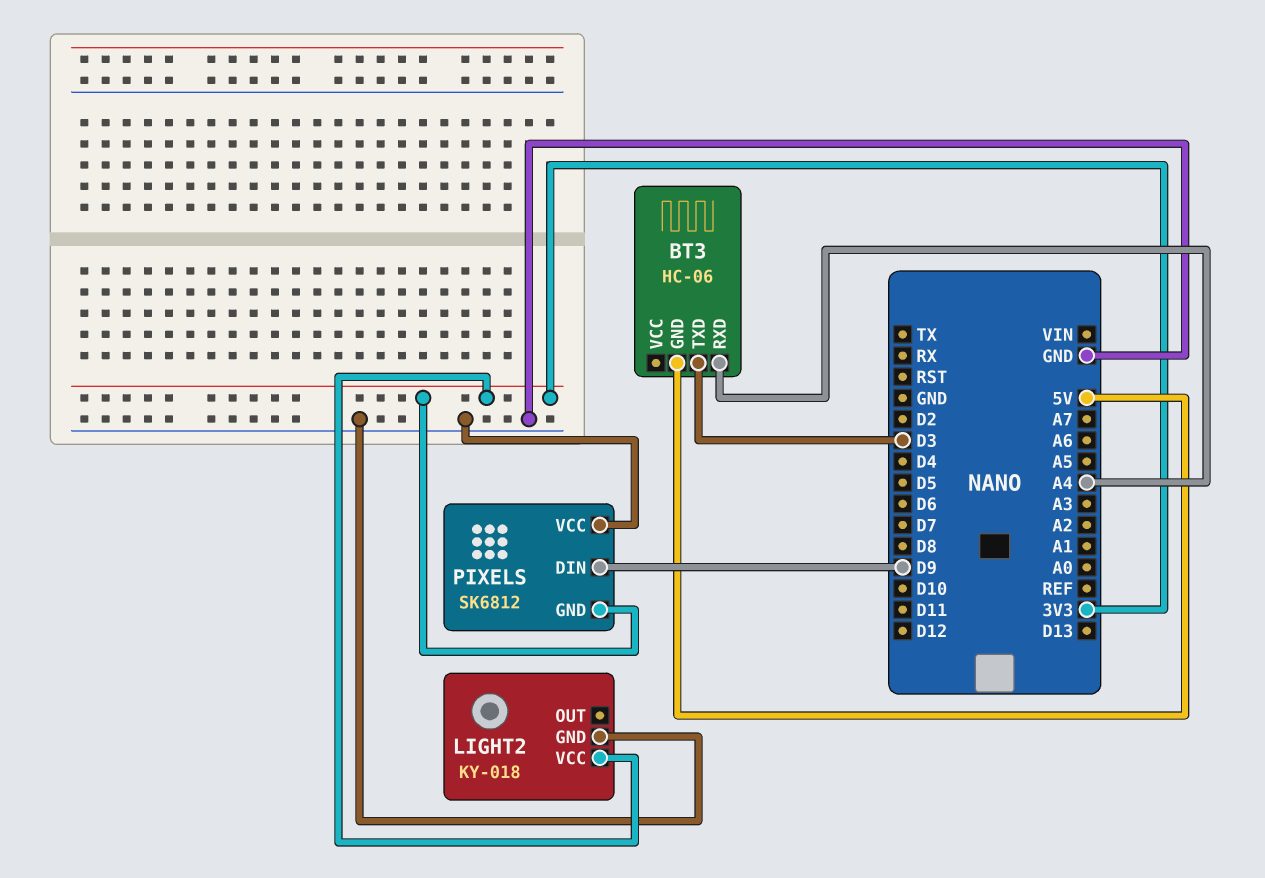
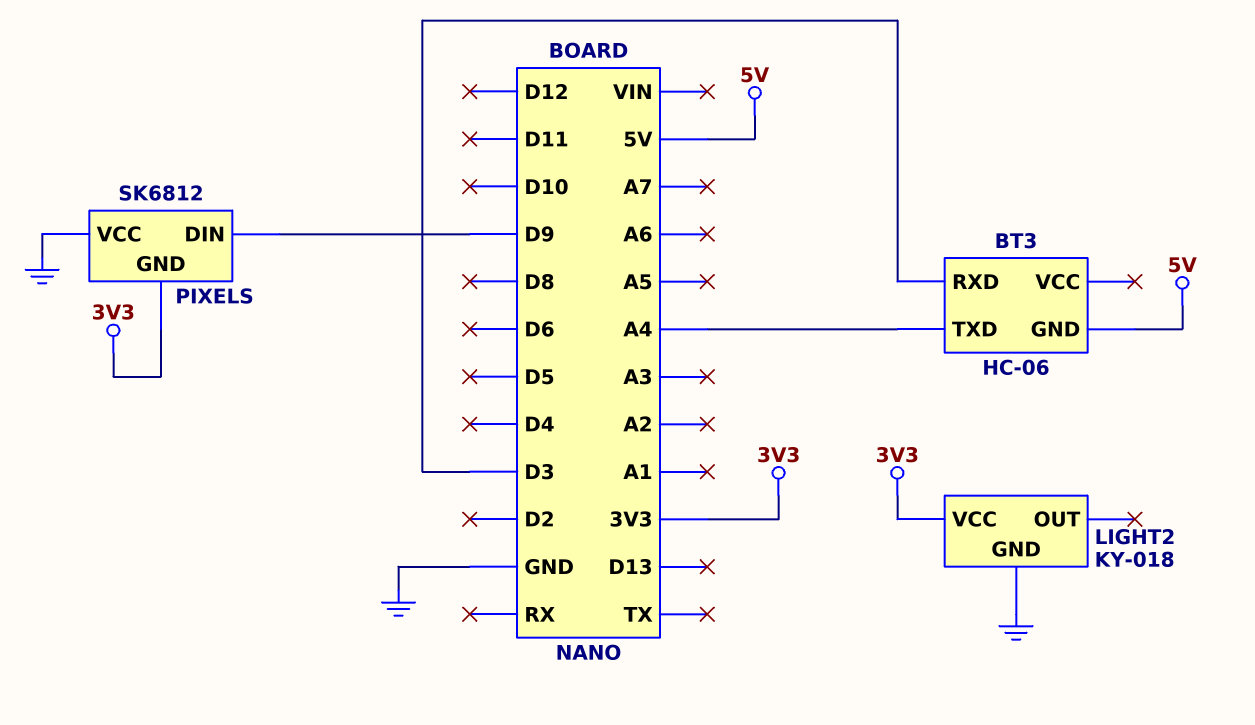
BT3 pin RXD: A4 -> D3
BT3 pin TXD: D3 -> A4

